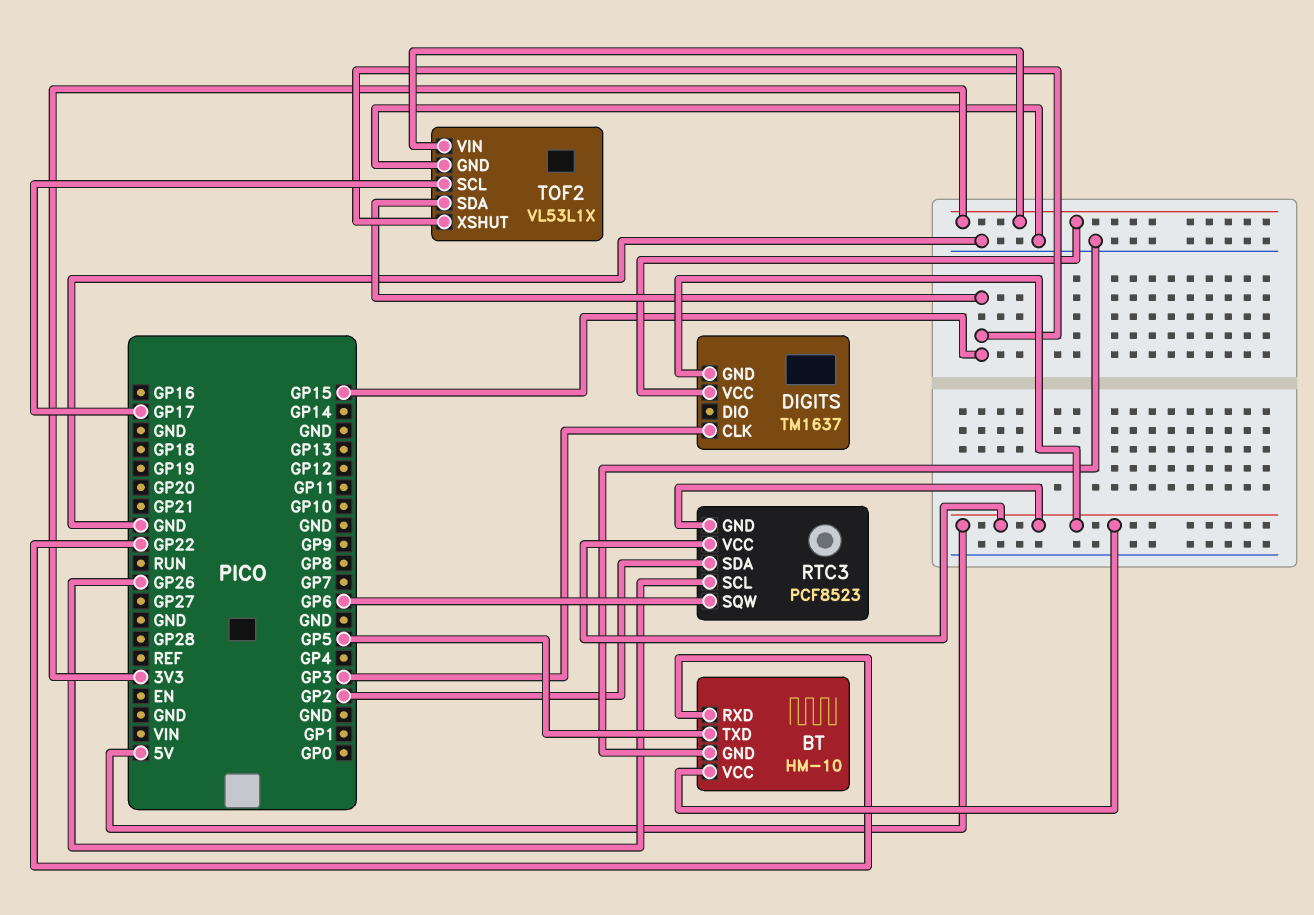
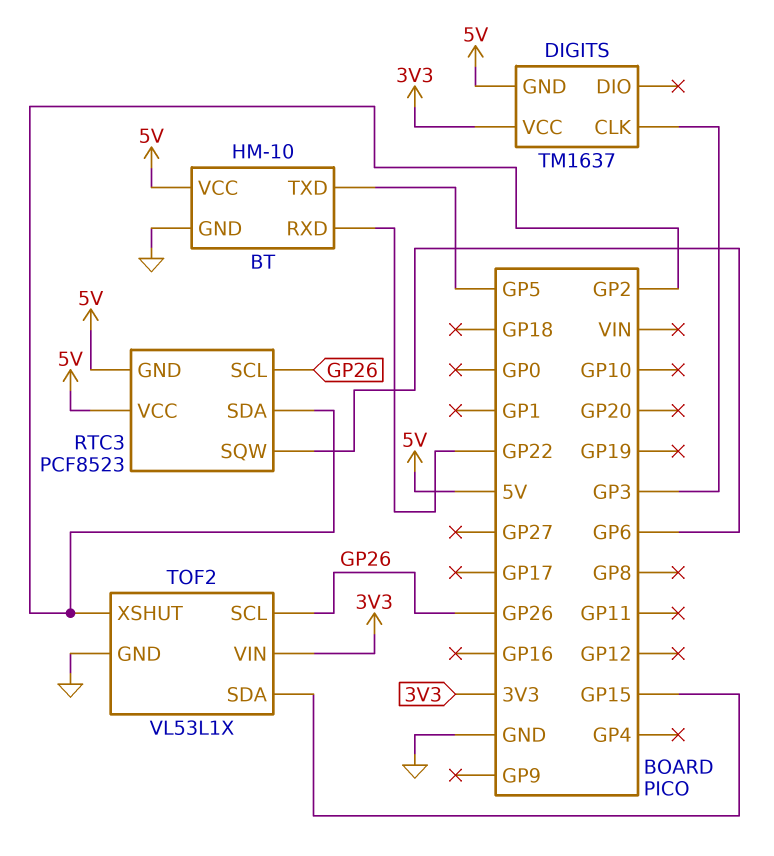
TOF2 pin SCL: GP17 -> GP26
TOF2 pin XSHUT: GP15 -> GP2

